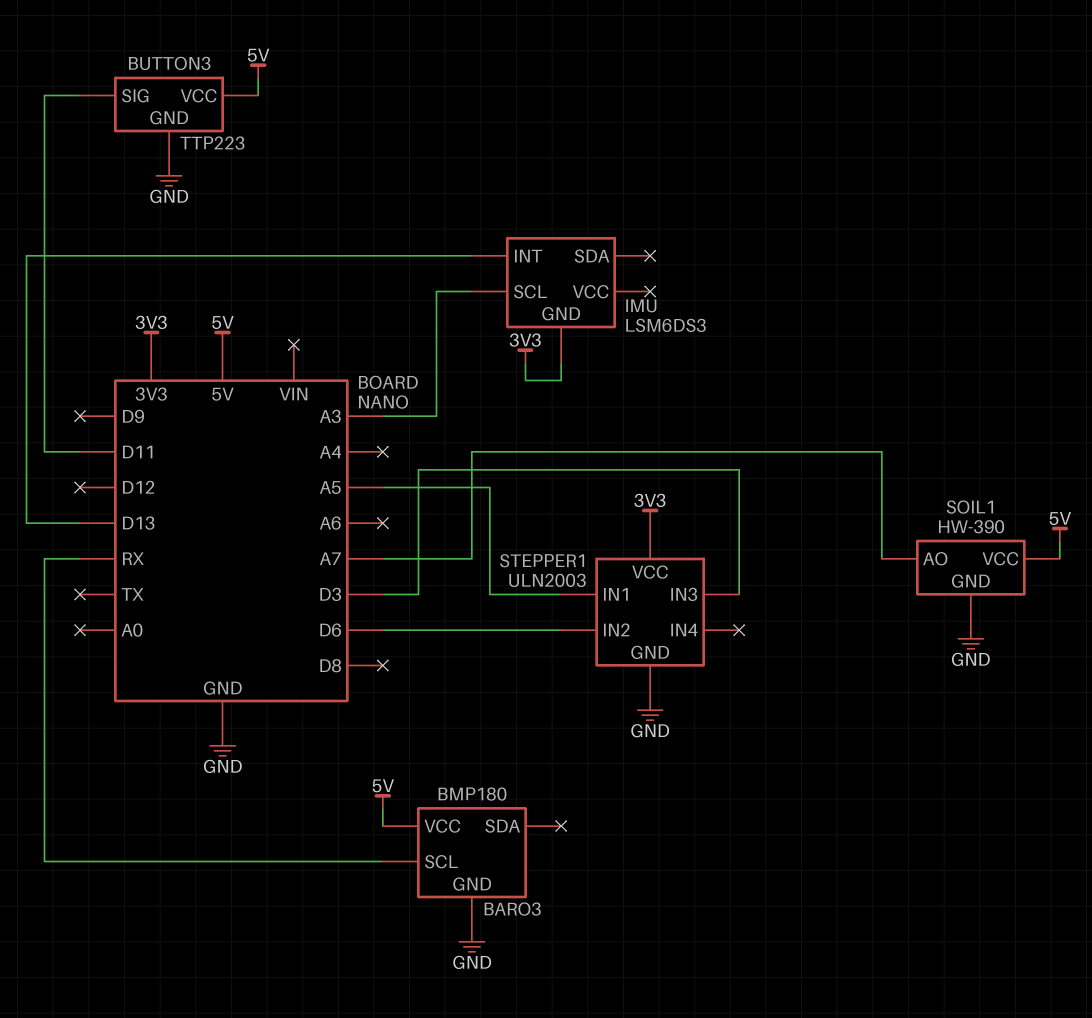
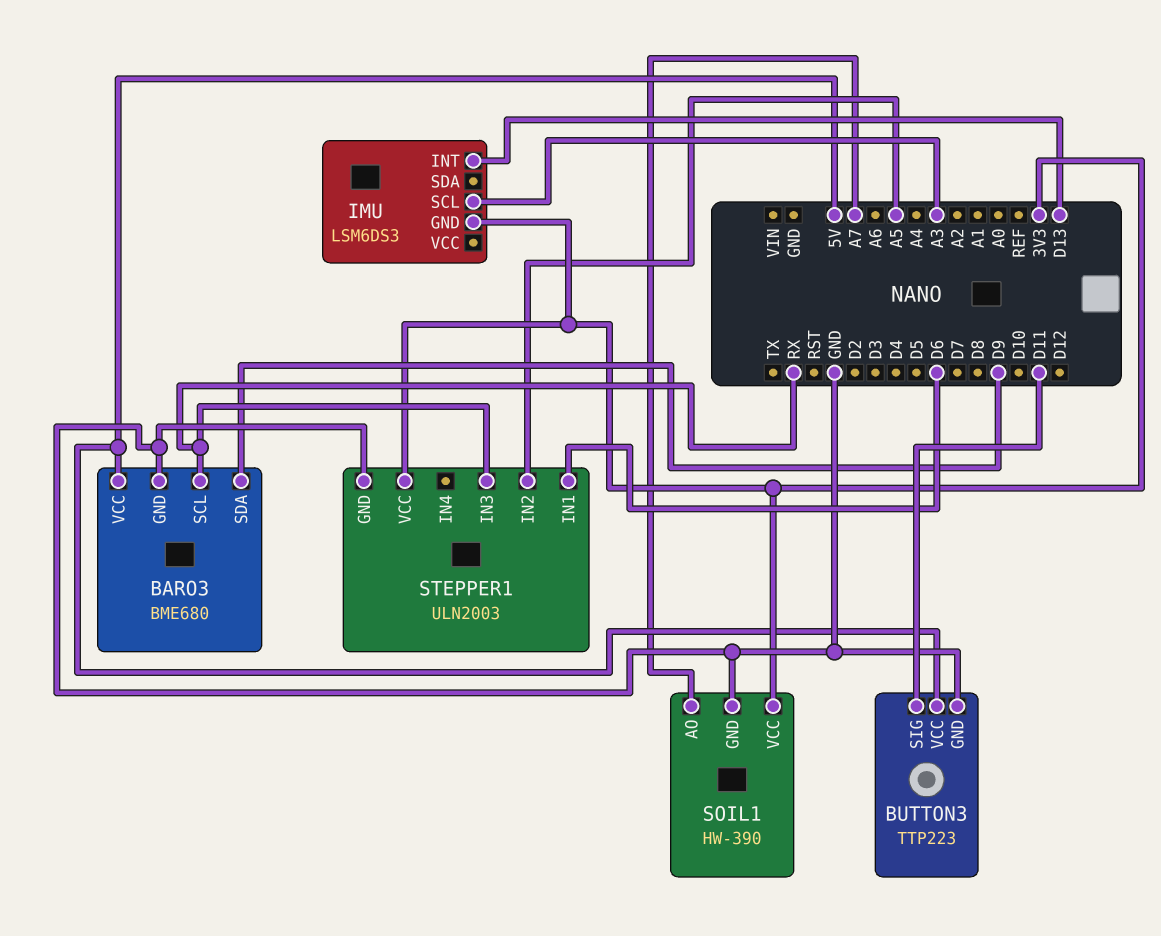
BARO3: BMP180 -> BME680
BARO3 pin SDA: none -> D9
SOIL1 pin VCC: 5V -> 3V3
STEPPER1 pin IN1: A5 -> D6
STEPPER1 pin IN2: D6 -> A5
STEPPER1 pin IN3: D3 -> RX

